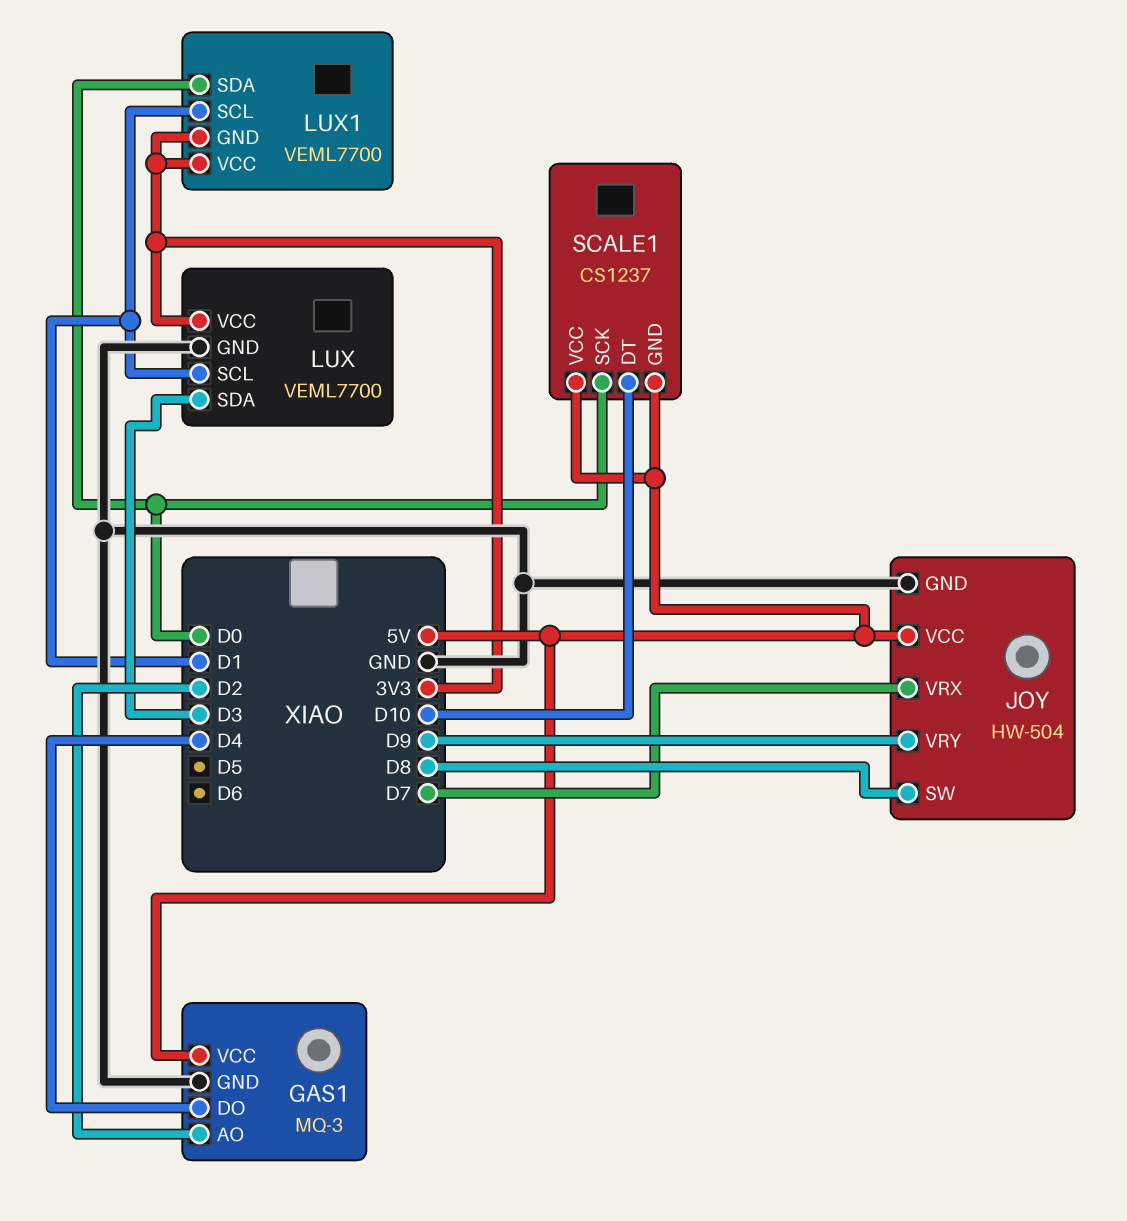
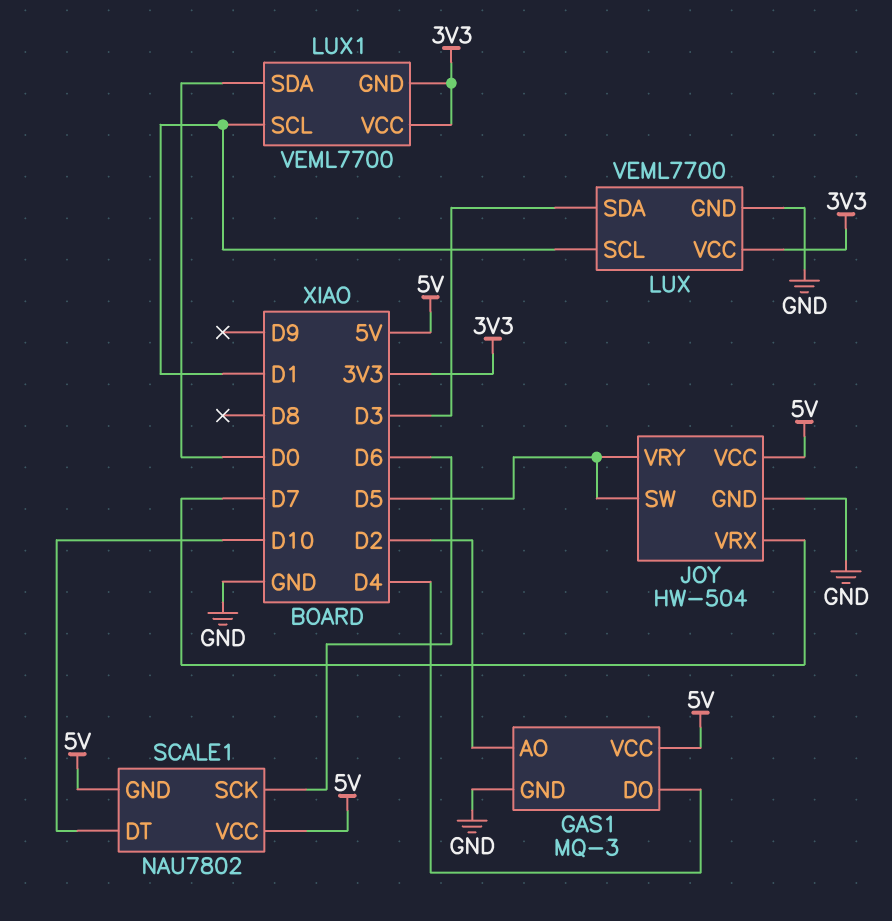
JOY pin SW: D8 -> D5
JOY pin VRY: D9 -> D5
SCALE1: CS1237 -> NAU7802
SCALE1 pin SCK: D0 -> D6

